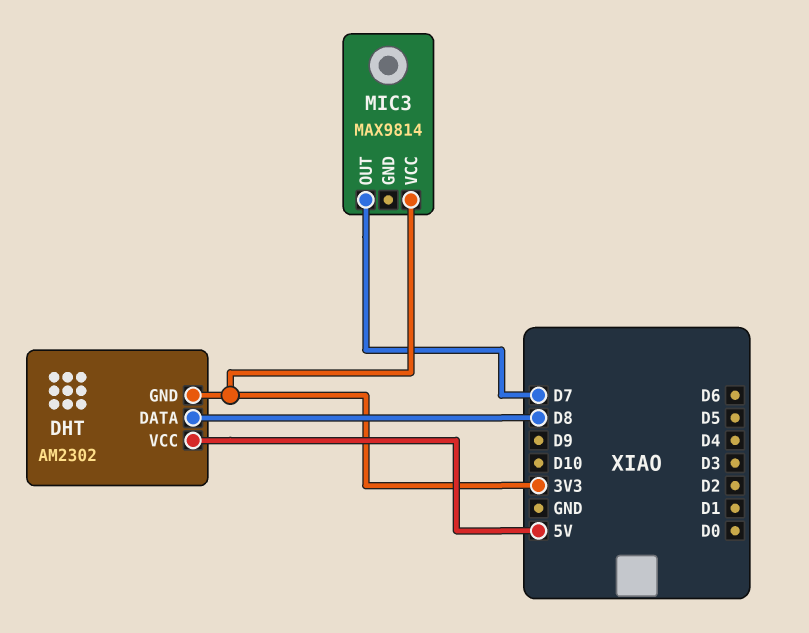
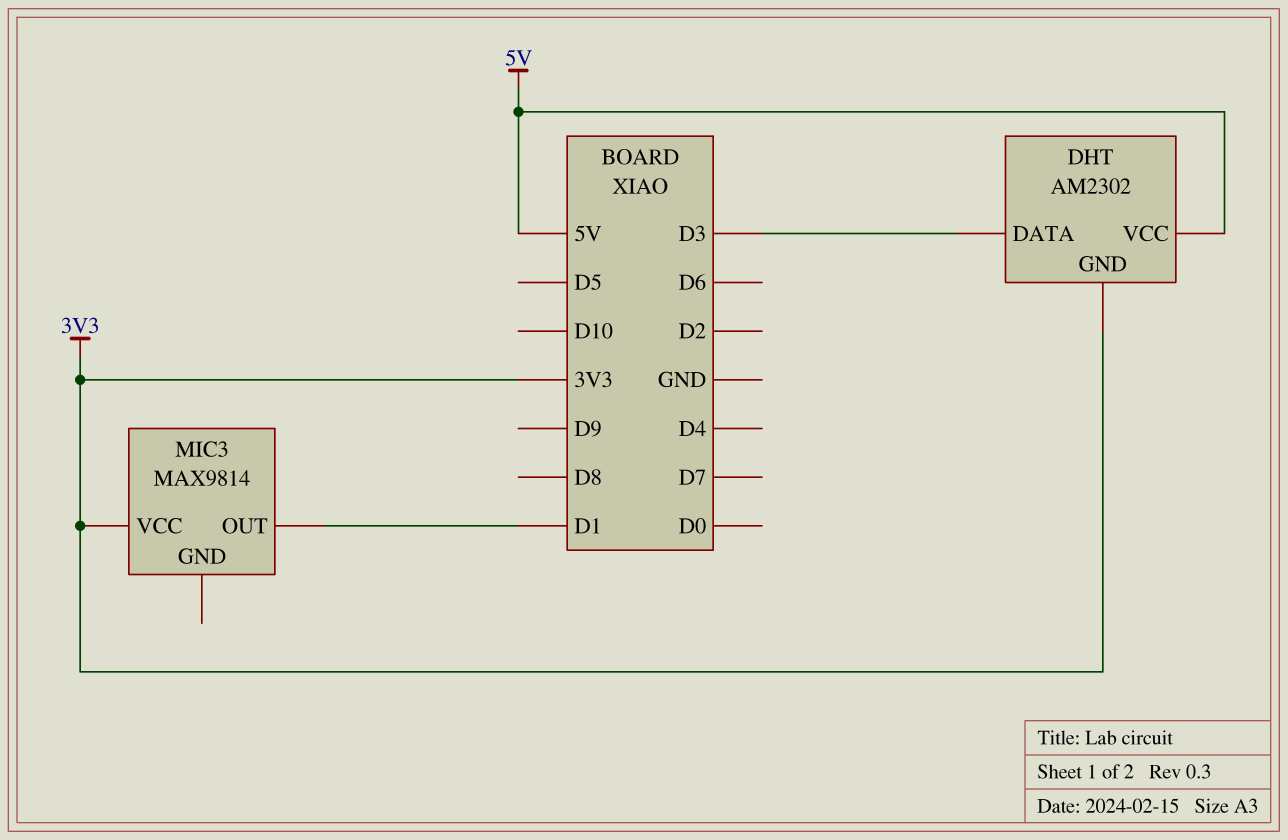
DHT pin DATA: D8 -> D3
MIC3 pin OUT: D7 -> D1

